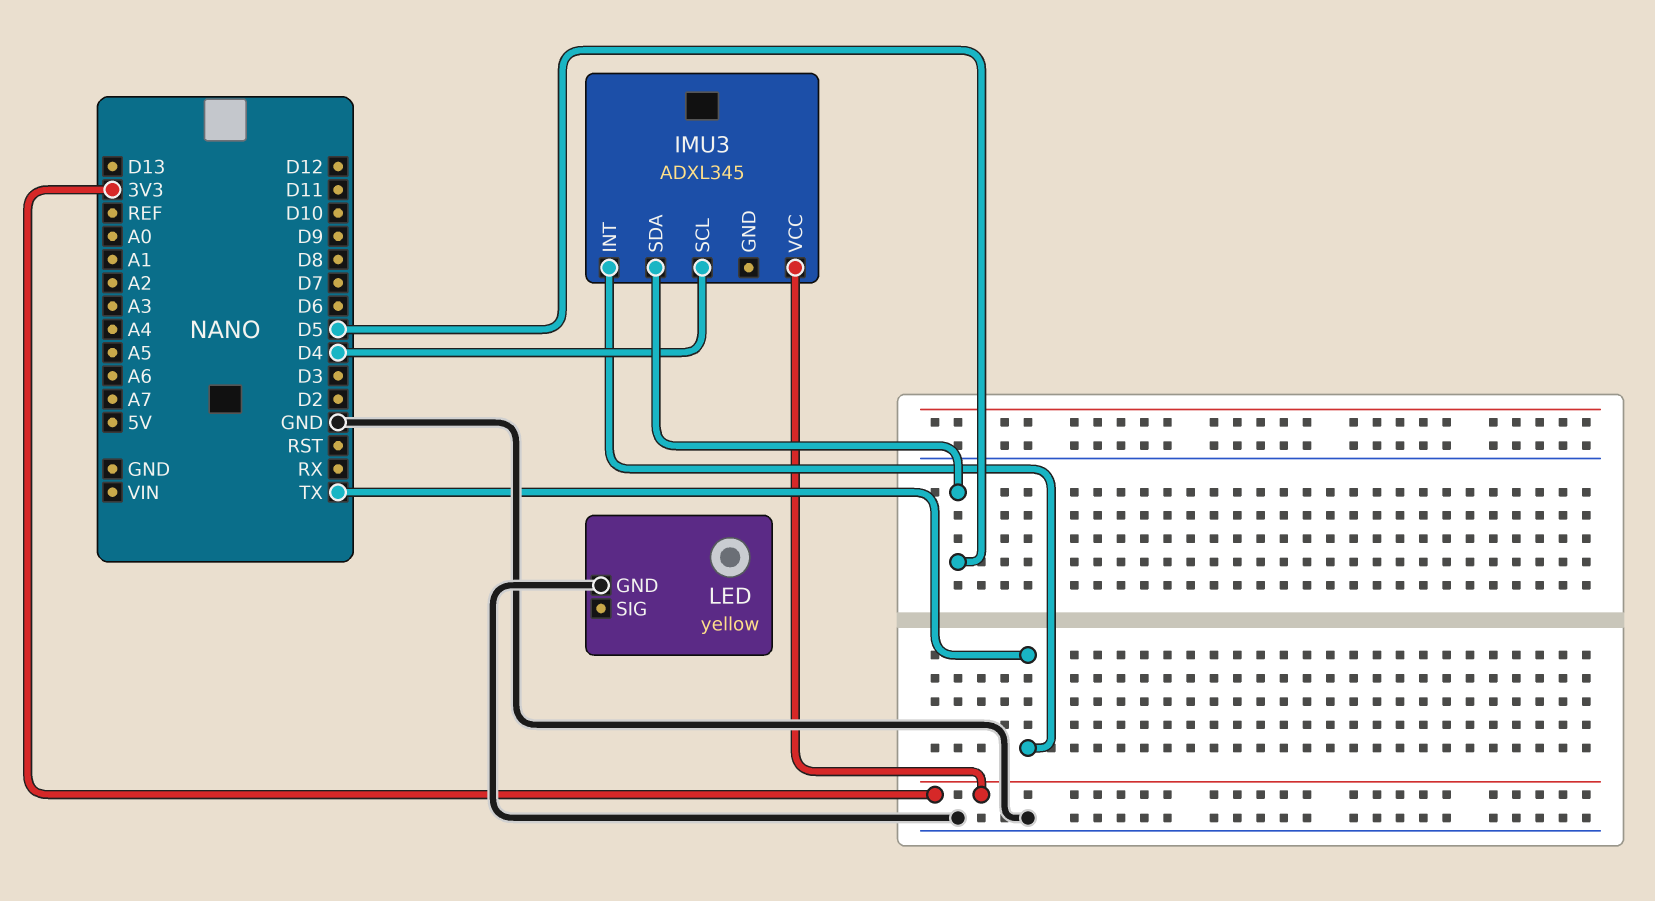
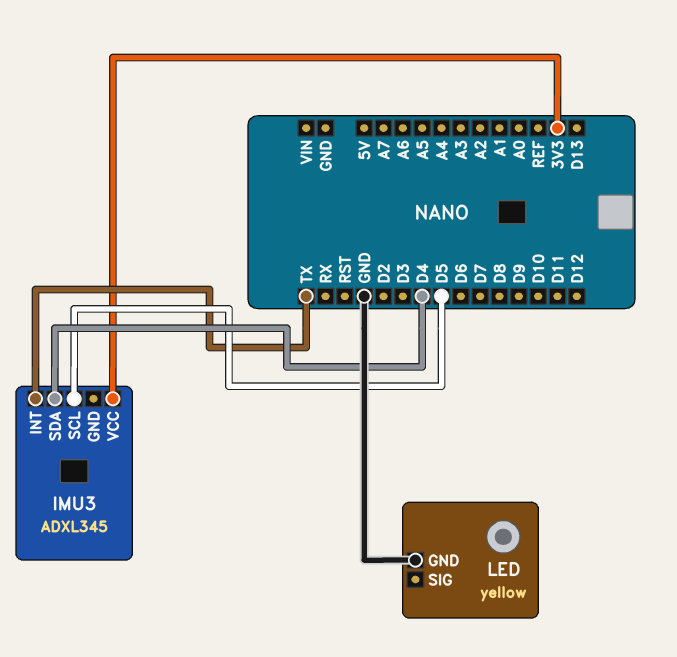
IMU3 pin SCL: D4 -> D5
IMU3 pin SDA: D5 -> D4

